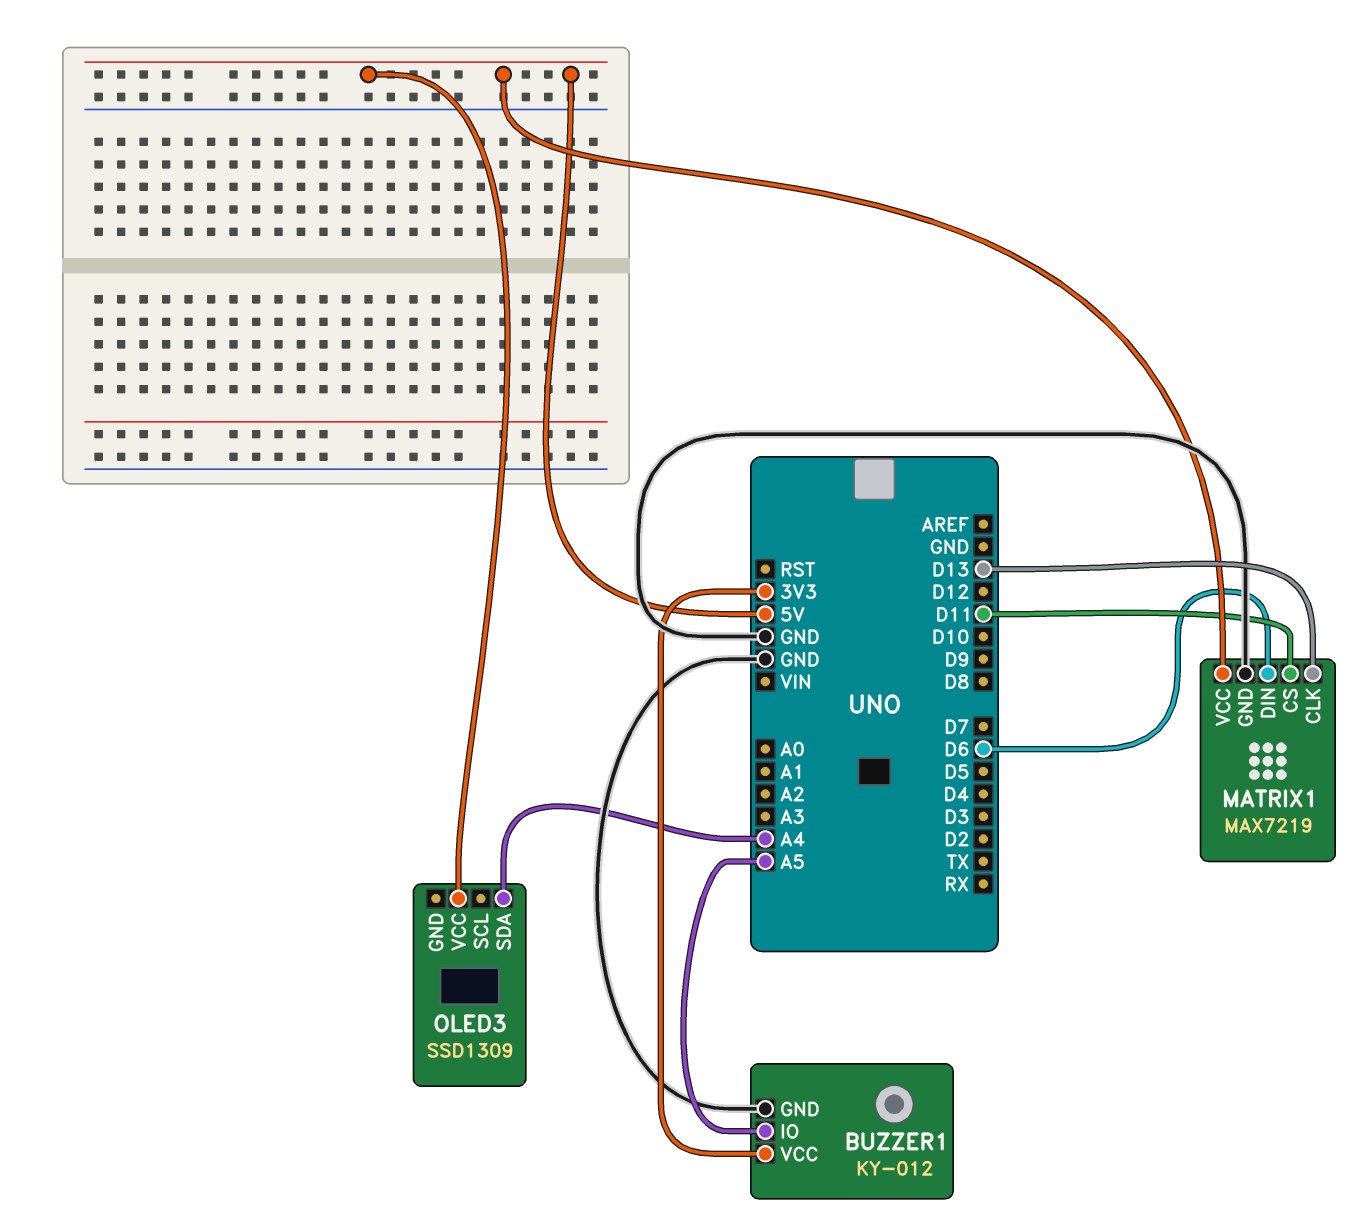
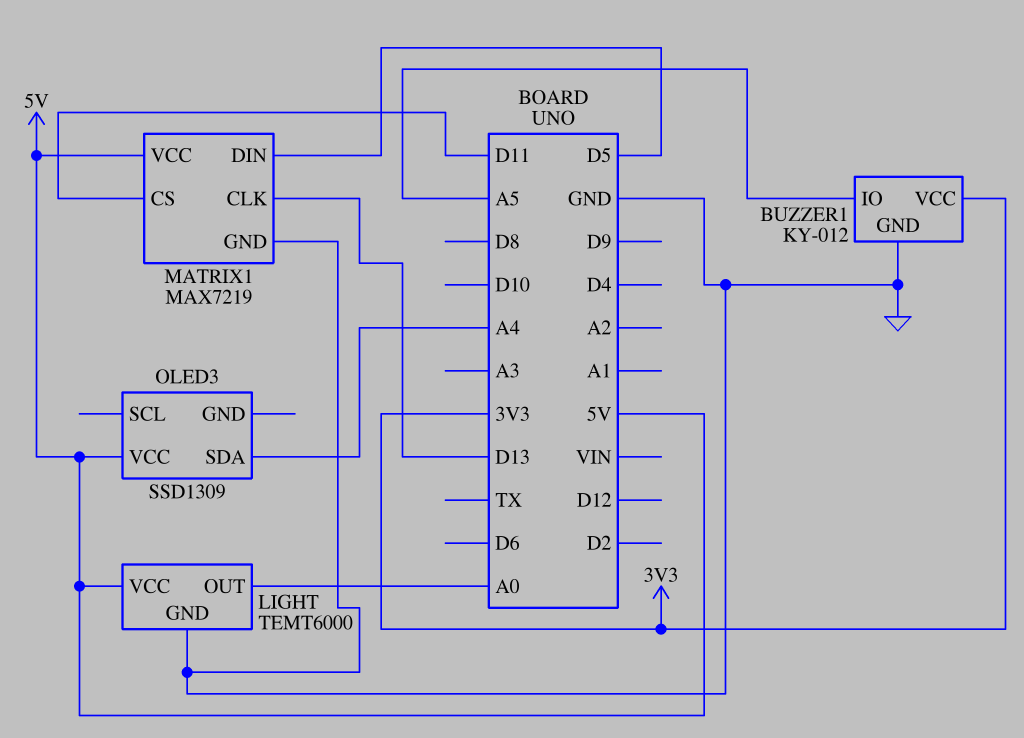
LIGHT: none -> TEMT6000
LIGHT pin GND: none -> GND
LIGHT pin OUT: none -> A0
LIGHT pin VCC: none -> 5V
MATRIX1 pin DIN: D6 -> D5

